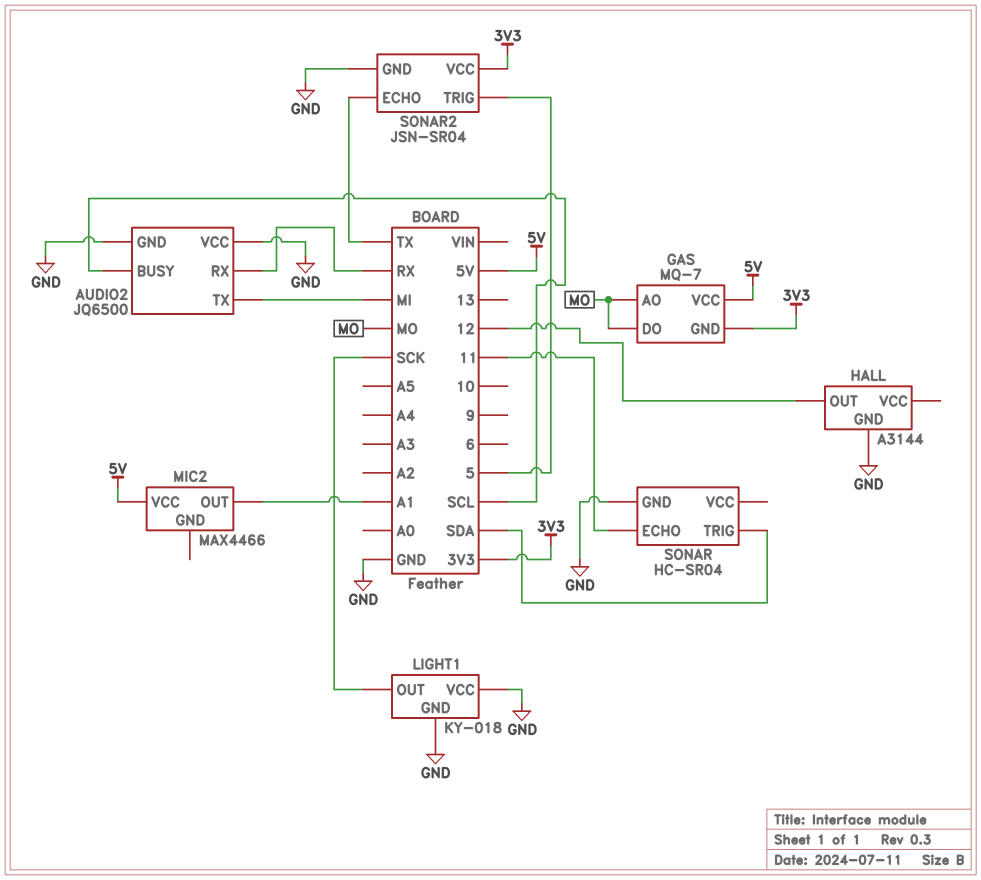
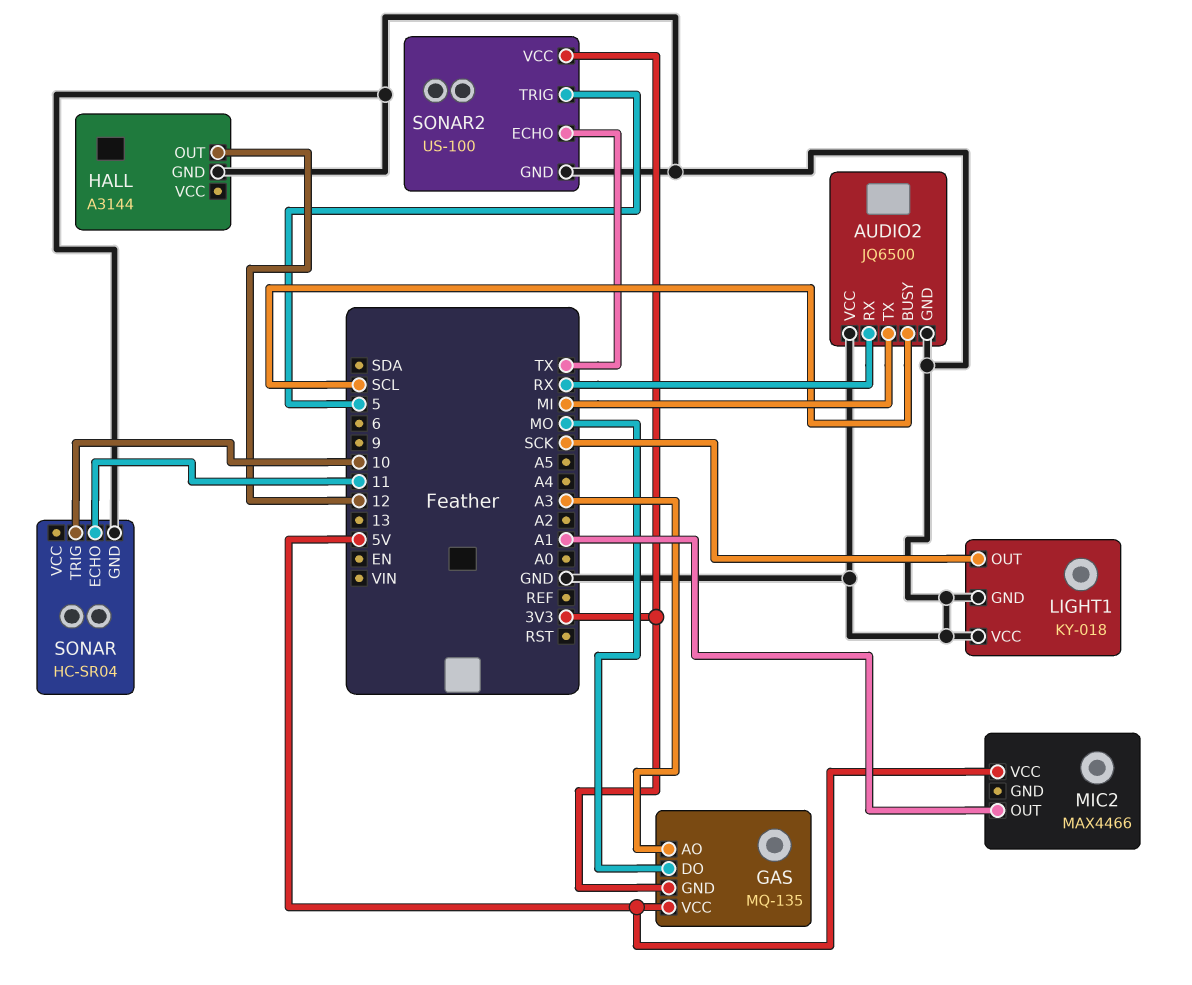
GAS: MQ-7 -> MQ-135
GAS pin AO: MO -> A3
SONAR pin TRIG: SDA -> 10
SONAR2: JSN-SR04 -> US-100

